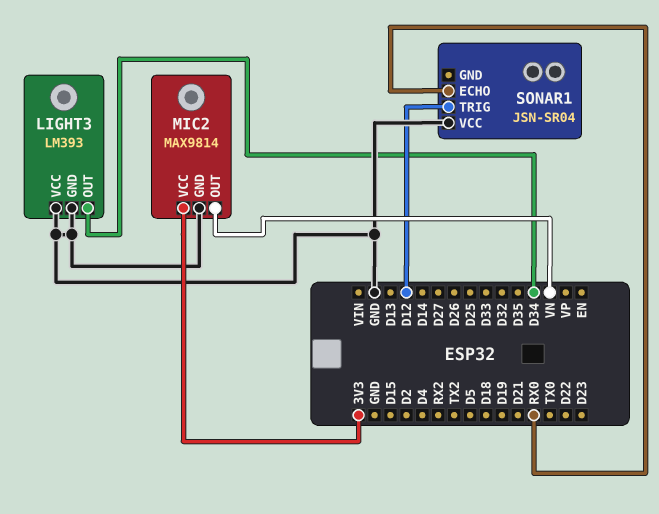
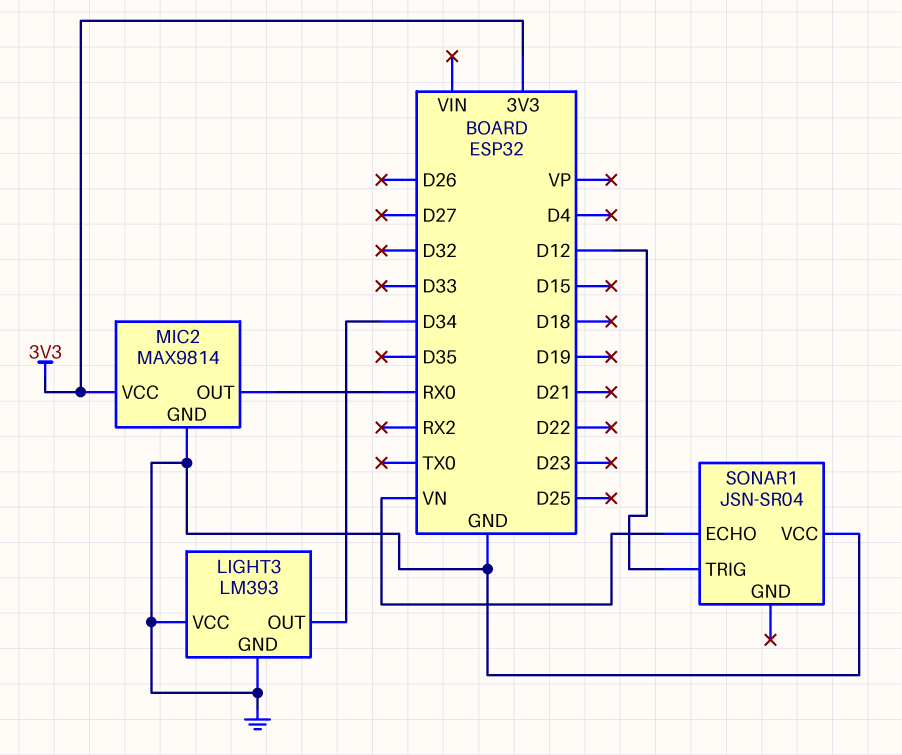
MIC2 pin OUT: VN -> RX0
SONAR1 pin ECHO: RX0 -> VN

